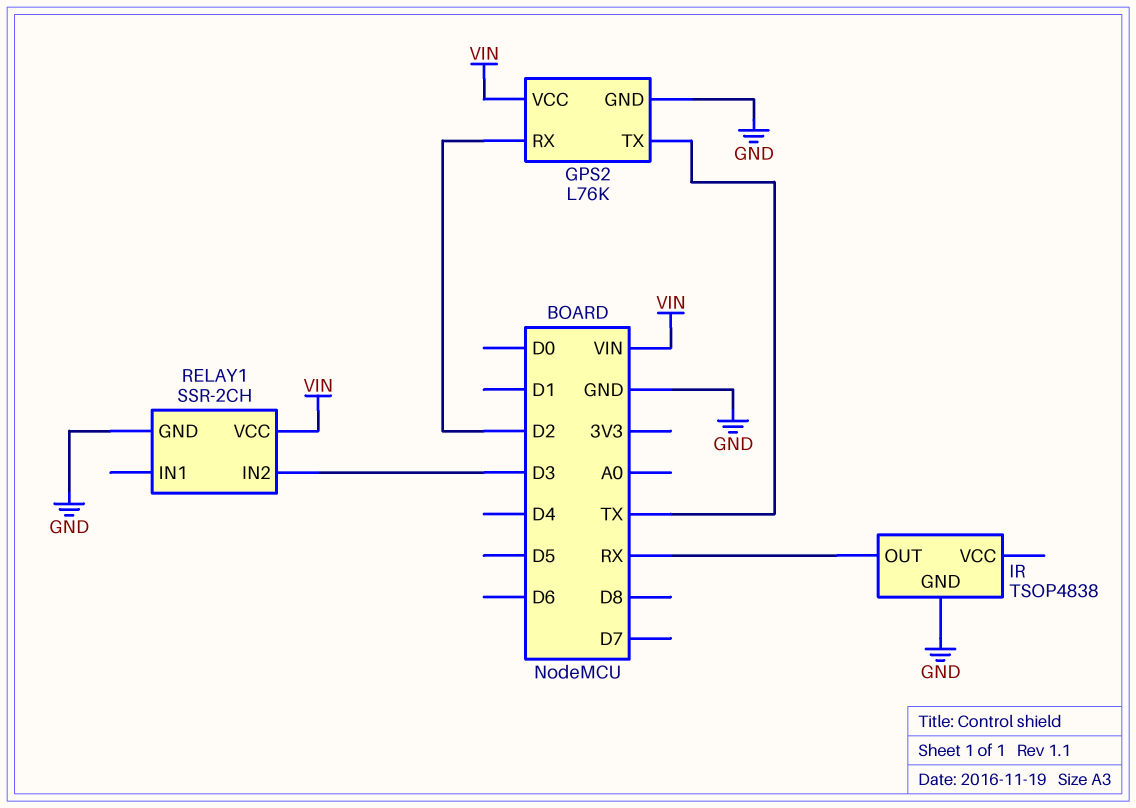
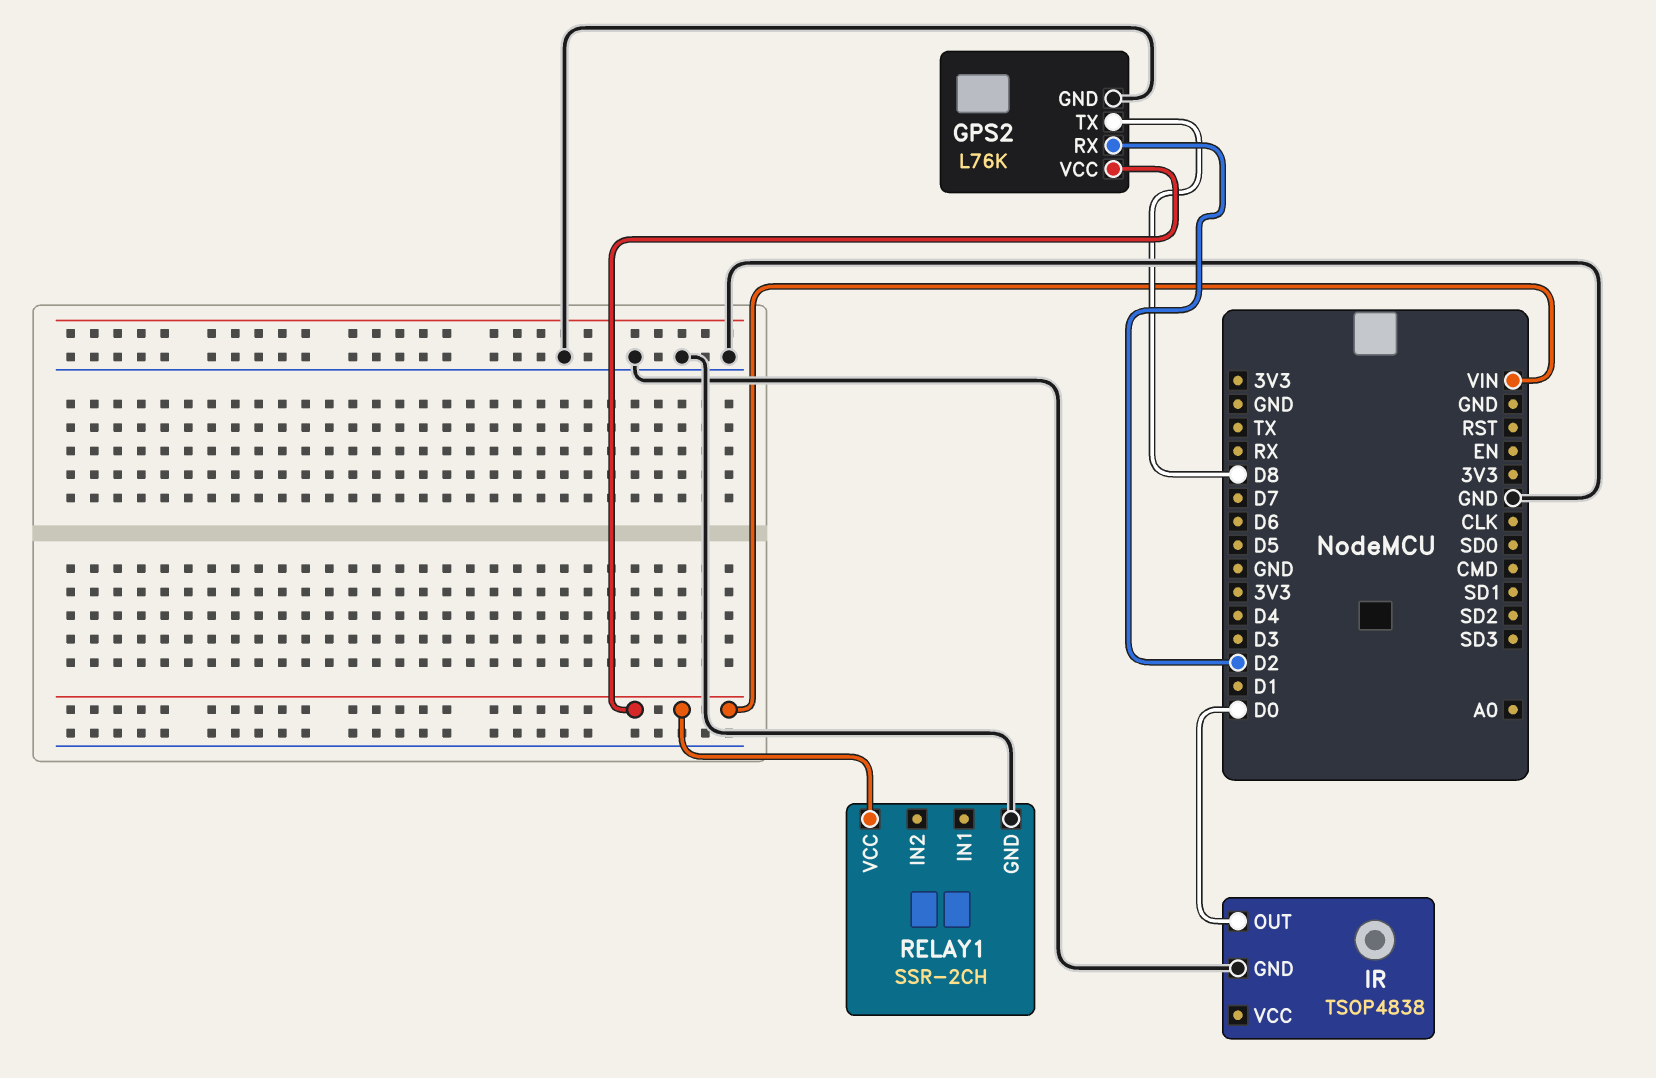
GPS2 pin TX: TX -> D8
IR pin OUT: RX -> D0
RELAY1 pin IN2: D3 -> none

